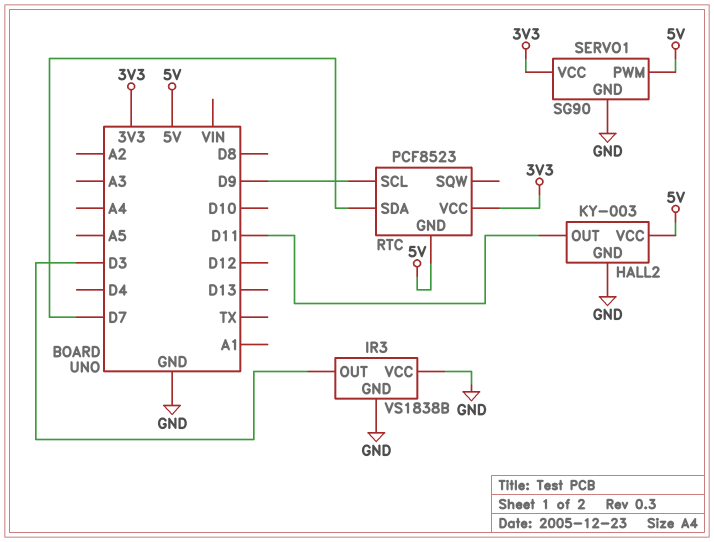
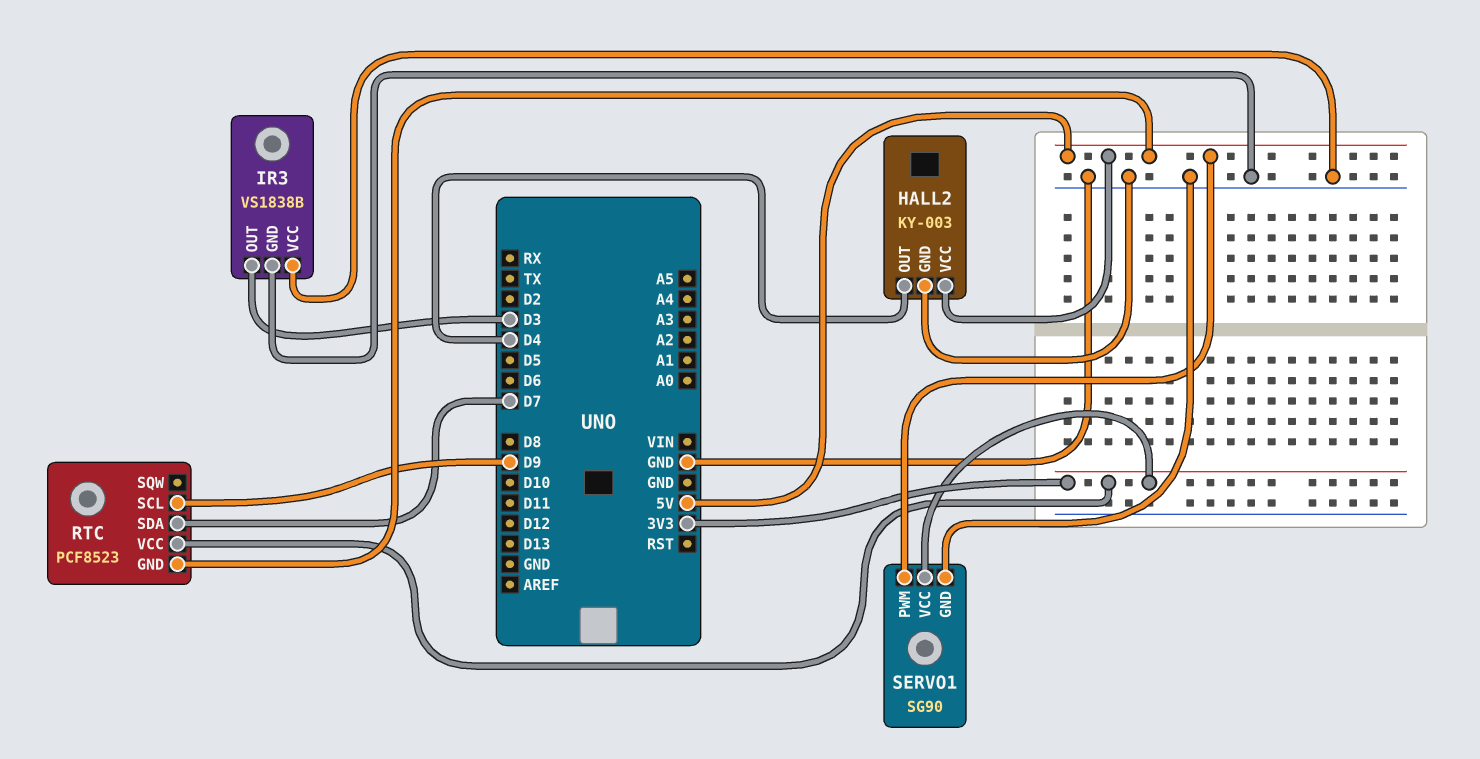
HALL2 pin OUT: D11 -> D4

